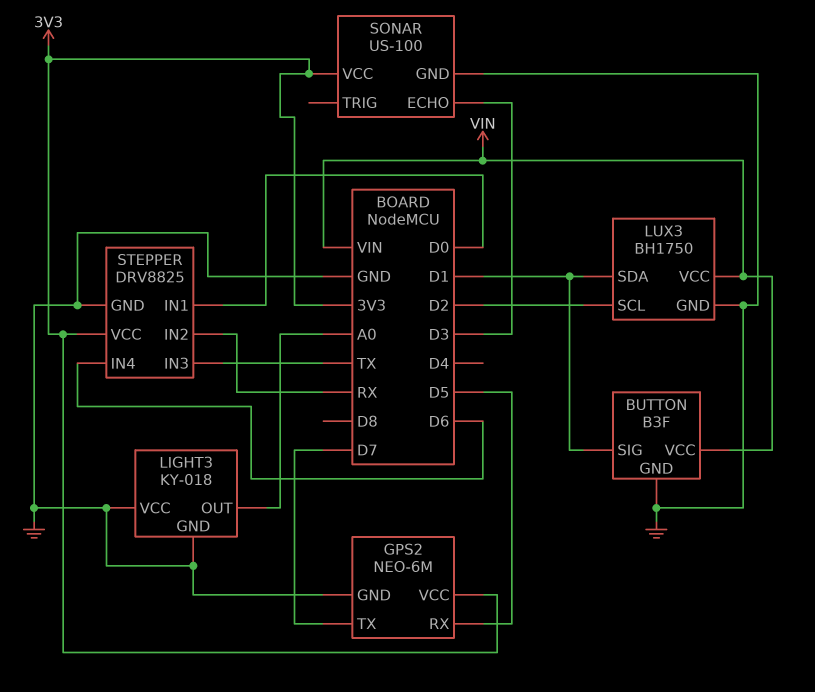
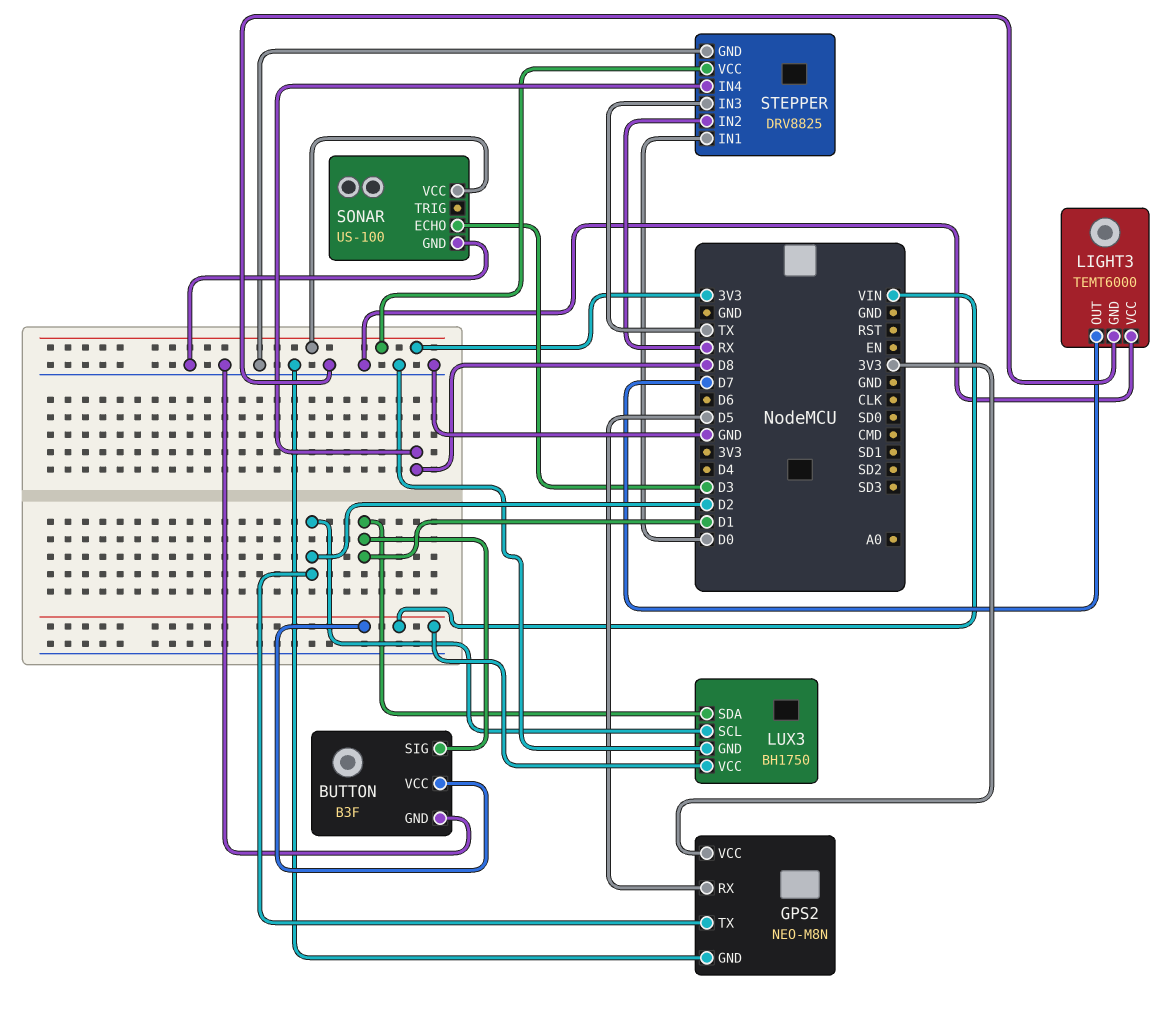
GPS2: NEO-6M -> NEO-M8N
GPS2 pin TX: D7 -> D2
LIGHT3: KY-018 -> TEMT6000
LIGHT3 pin OUT: A0 -> D7
STEPPER pin IN4: D6 -> D8

